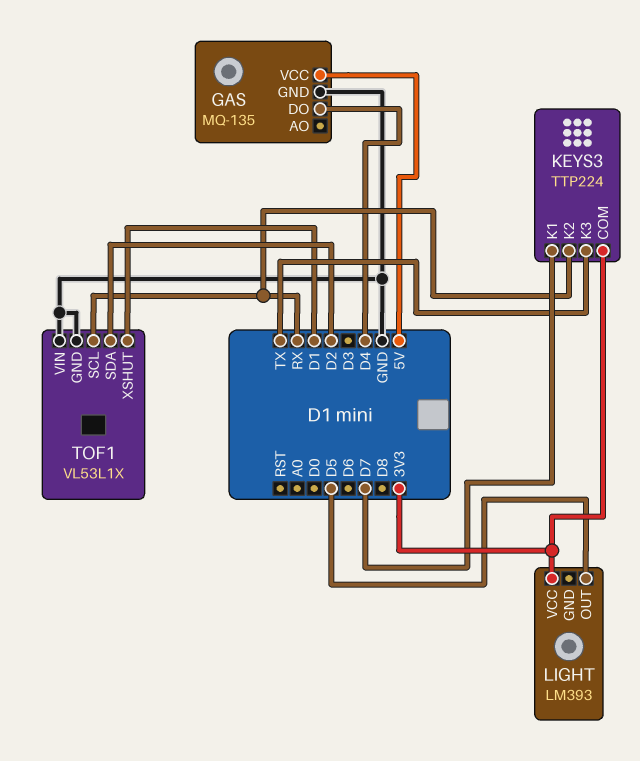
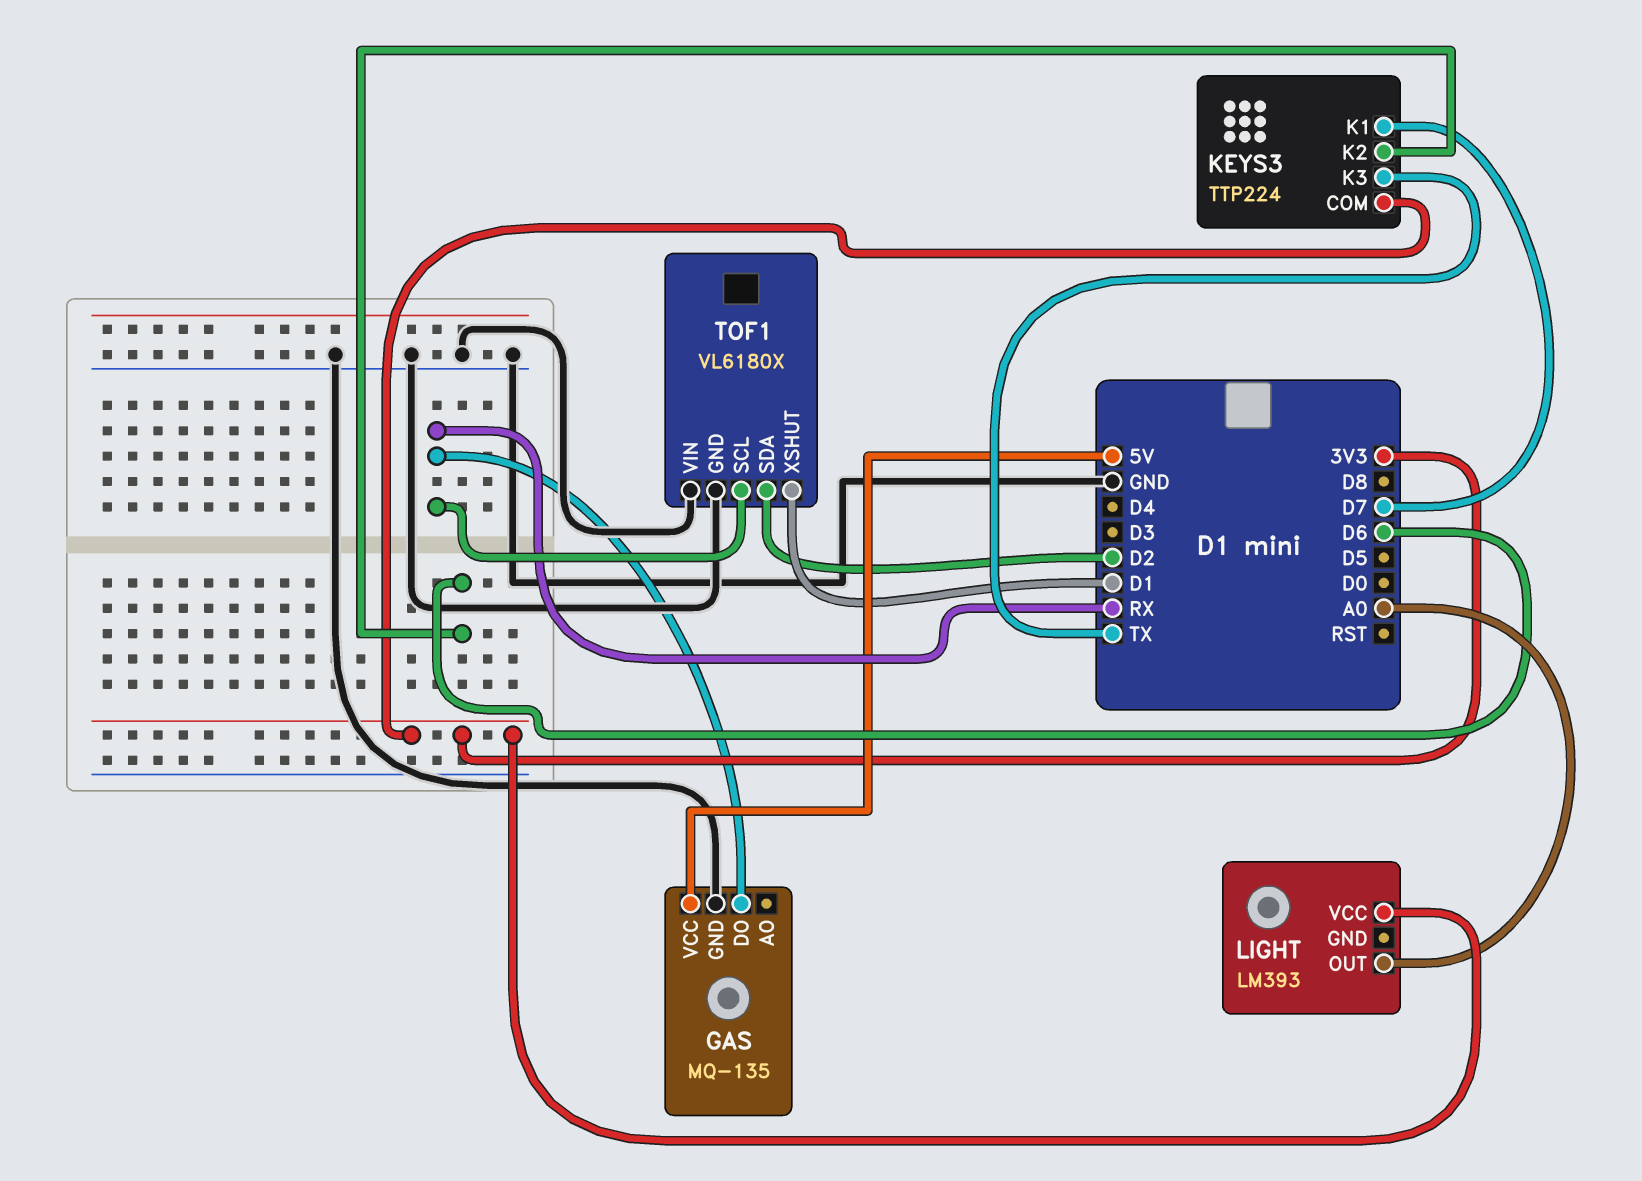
GAS pin DO: D4 -> RX
KEYS3 pin K2: RX -> D6
LIGHT pin OUT: D5 -> A0
TOF1: VL53L1X -> VL6180X

